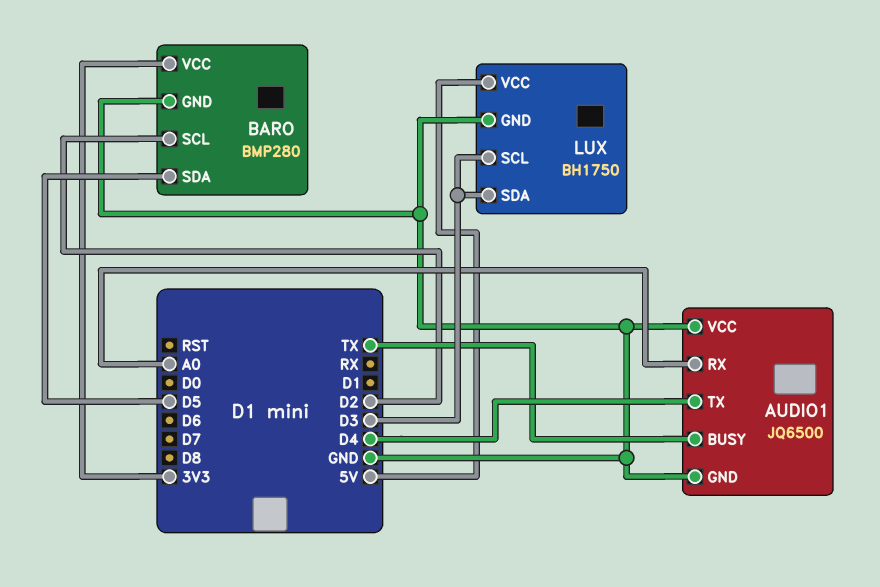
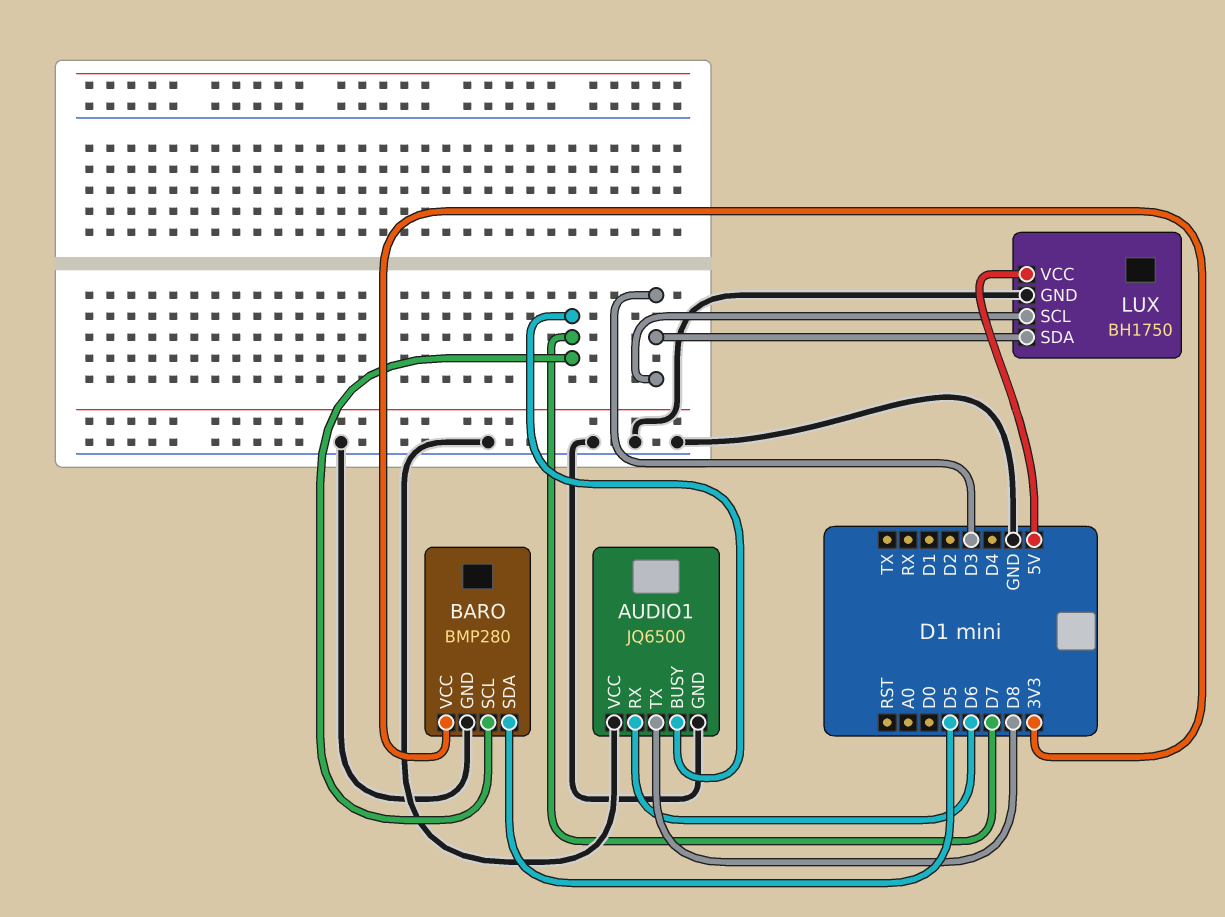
AUDIO1 pin BUSY: TX -> D7
AUDIO1 pin RX: A0 -> D6
AUDIO1 pin TX: D4 -> D8
BARO pin SCL: D2 -> D7

